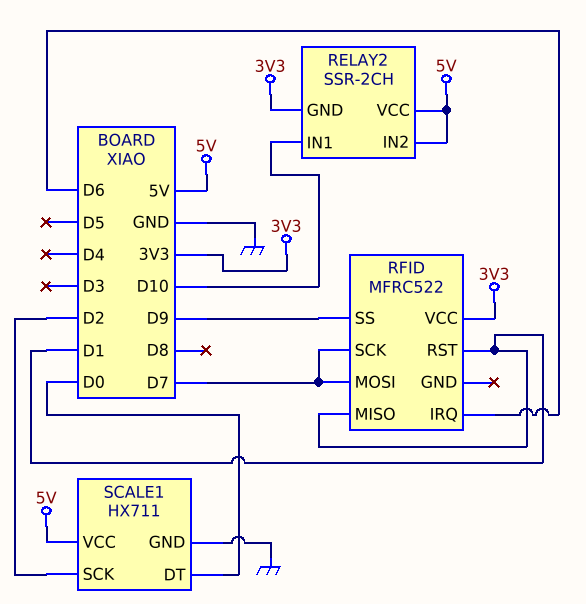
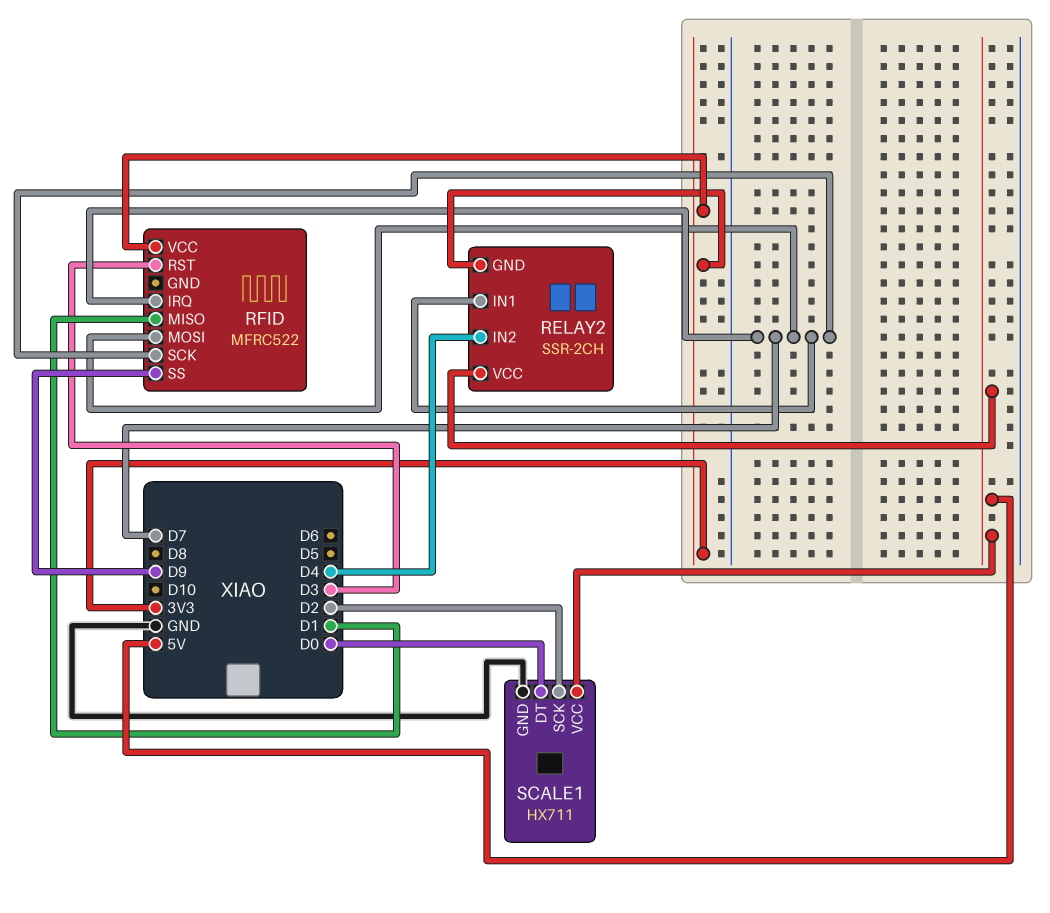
RELAY2 pin IN1: D10 -> D7
RELAY2 pin IN2: 5V -> D4
RFID pin IRQ: D6 -> D7
RFID pin RST: D1 -> D3

